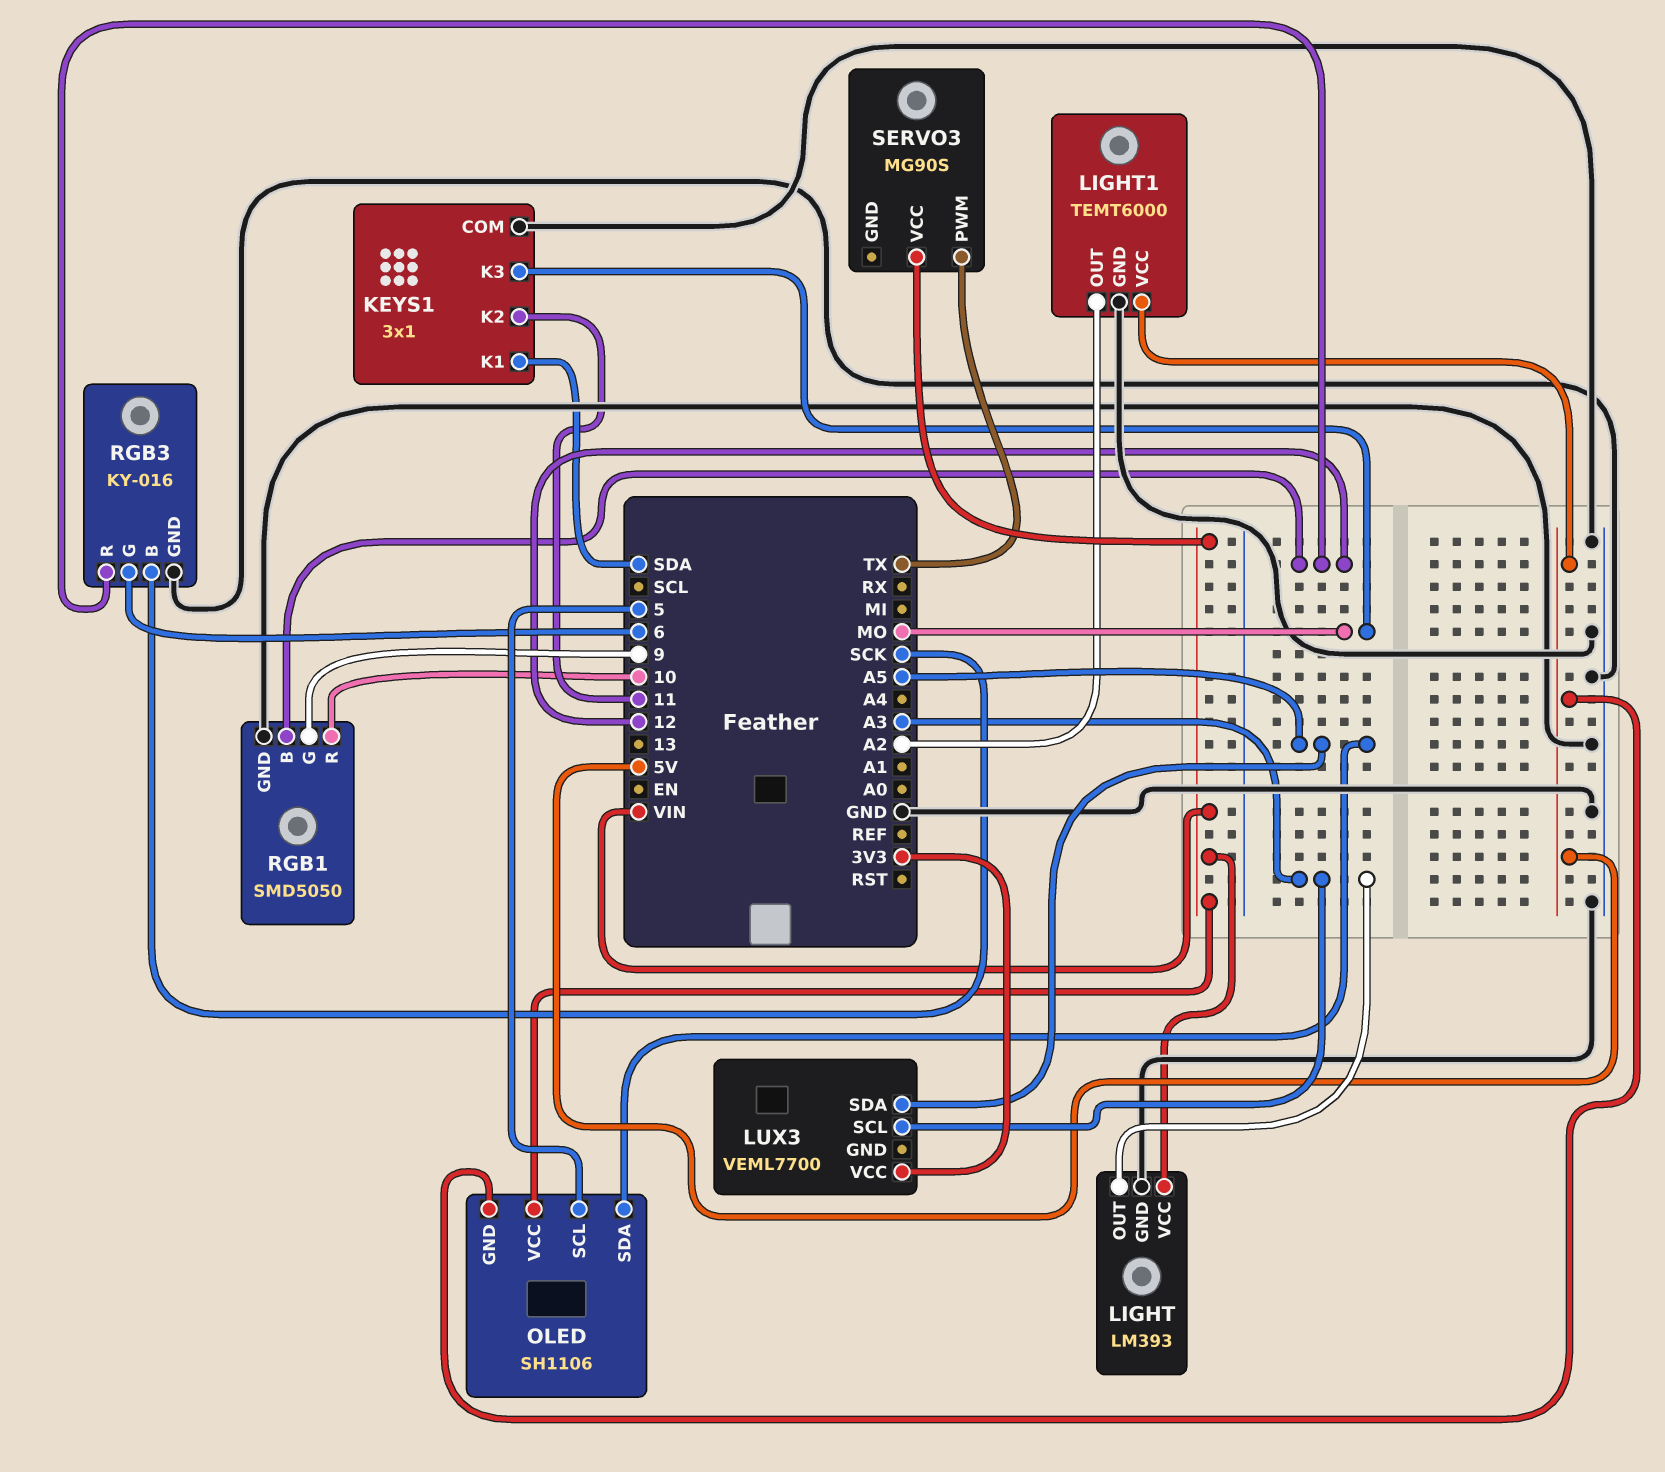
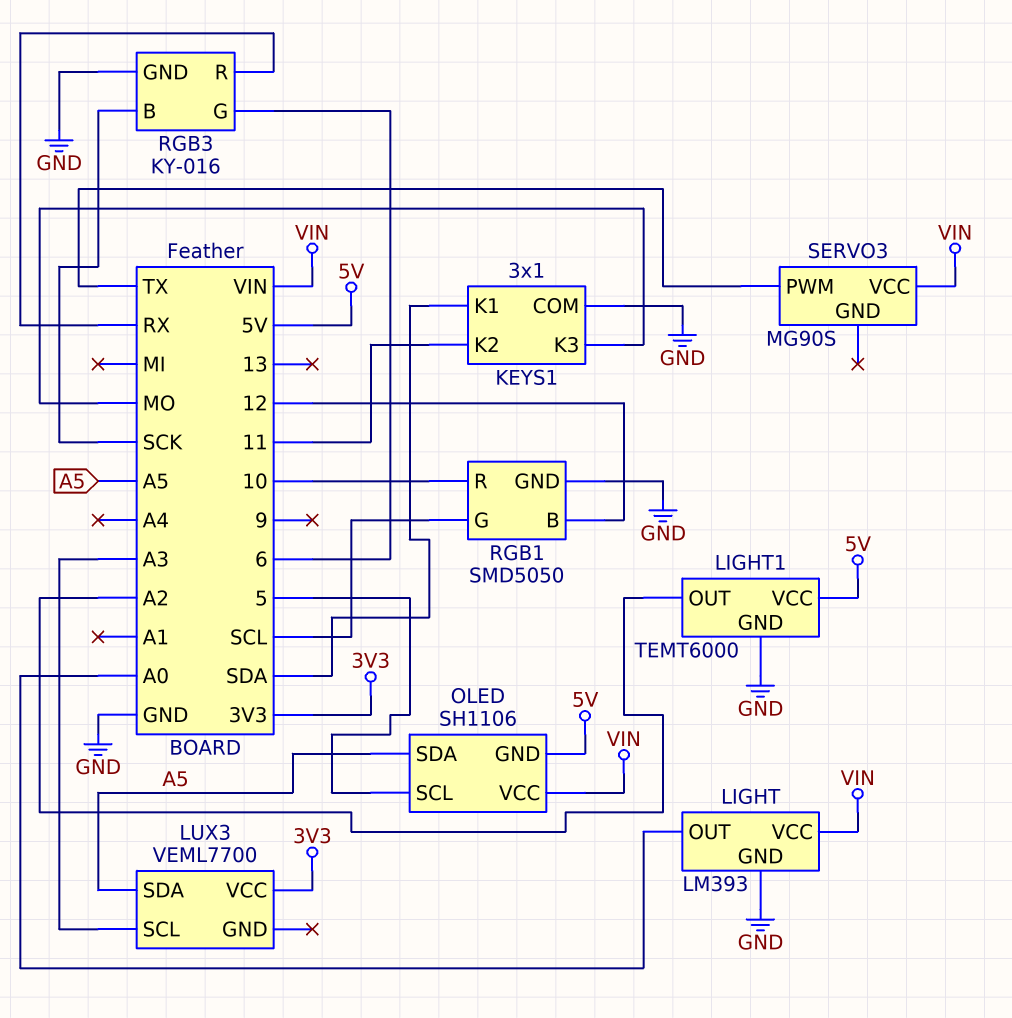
LIGHT pin OUT: A3 -> A0
RGB1 pin G: 9 -> SCL
RGB3 pin R: 12 -> RX

